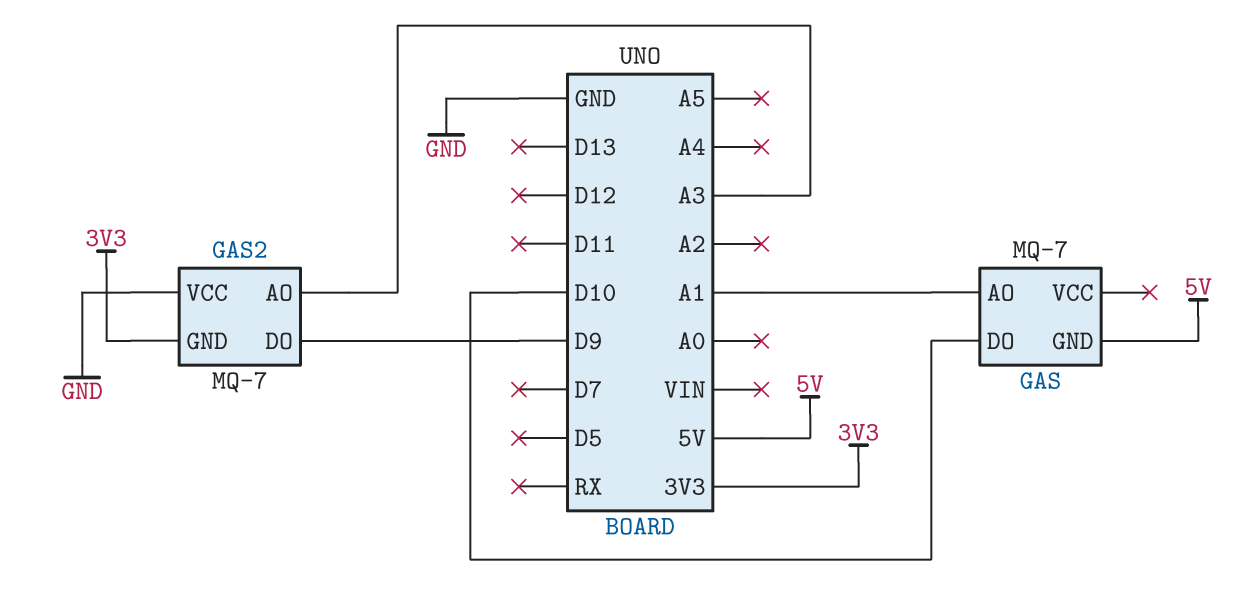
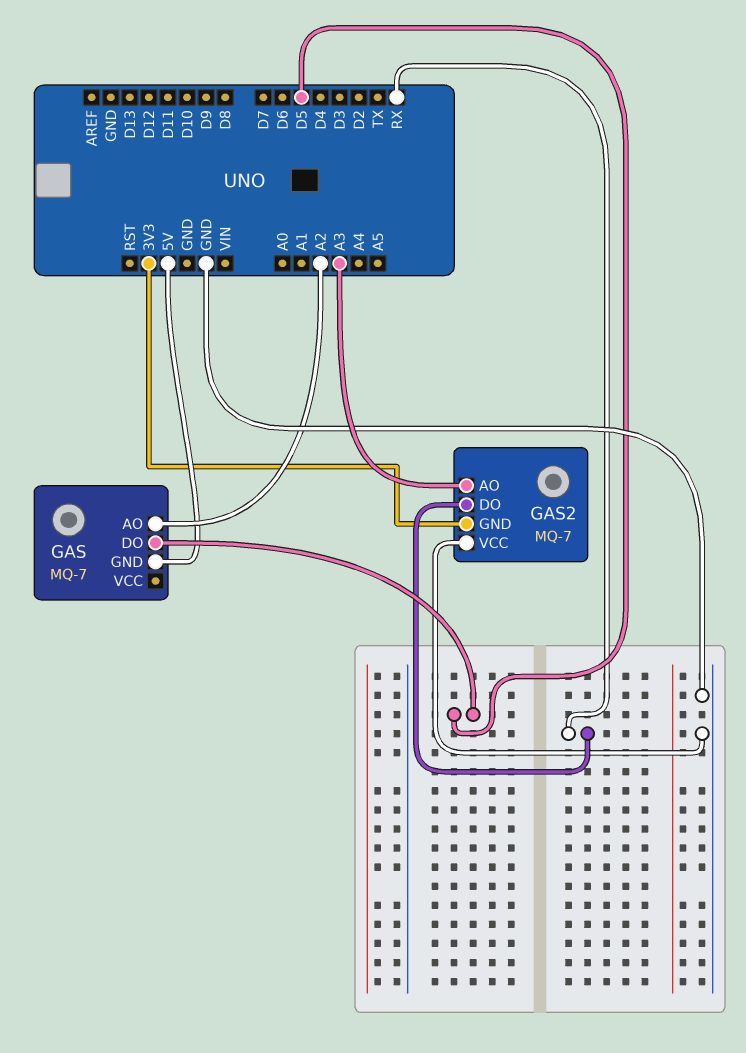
GAS pin AO: A1 -> A2
GAS pin DO: D10 -> D5
GAS2 pin DO: D9 -> RX

